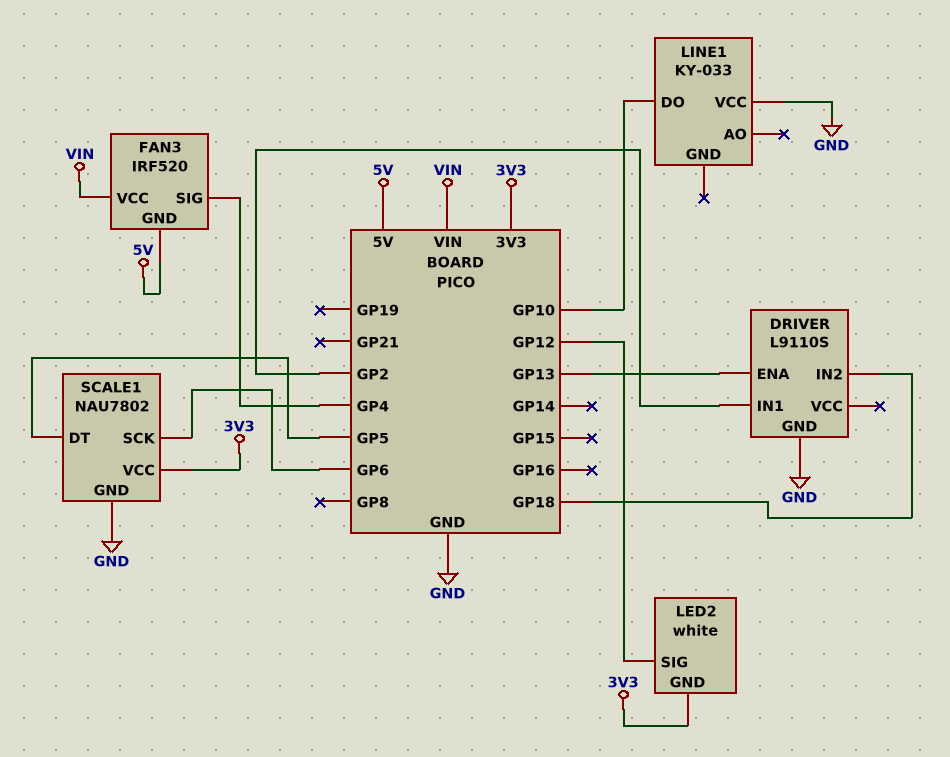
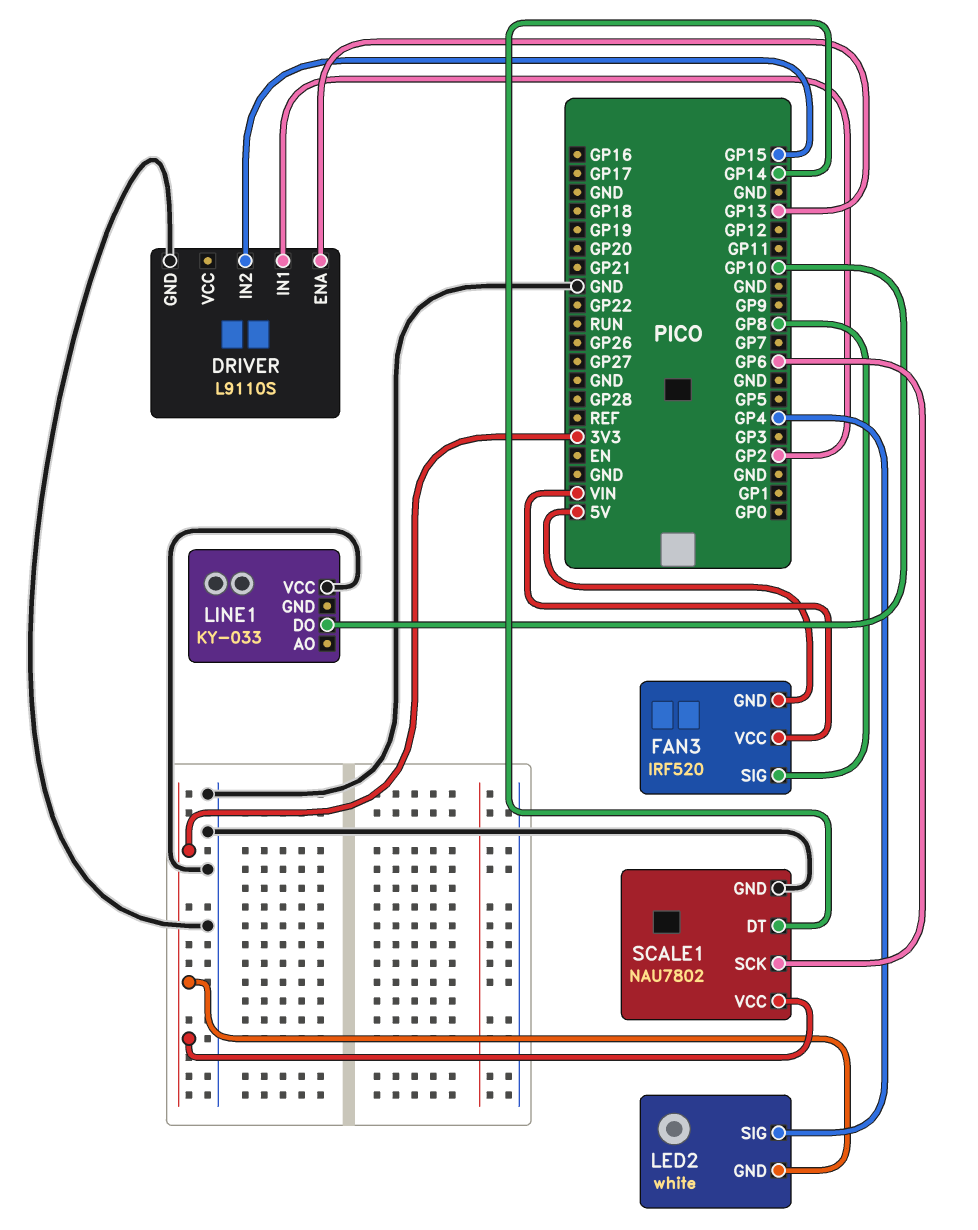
DRIVER pin IN2: GP18 -> GP15
FAN3 pin SIG: GP4 -> GP8
LED2 pin SIG: GP12 -> GP4
SCALE1 pin DT: GP5 -> GP14

